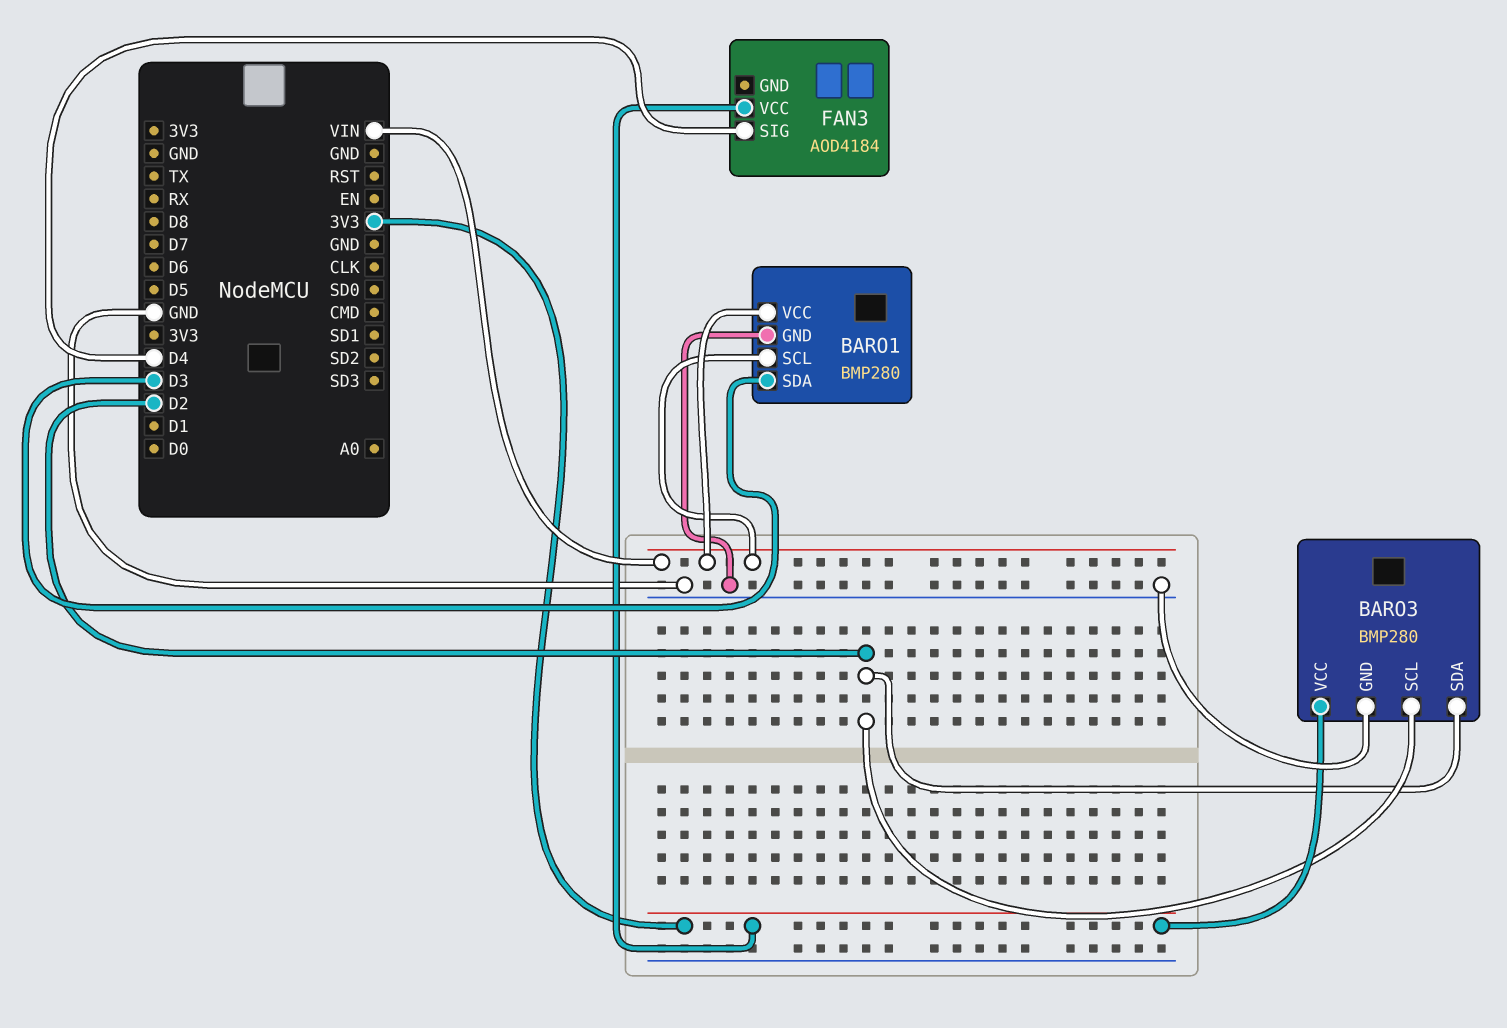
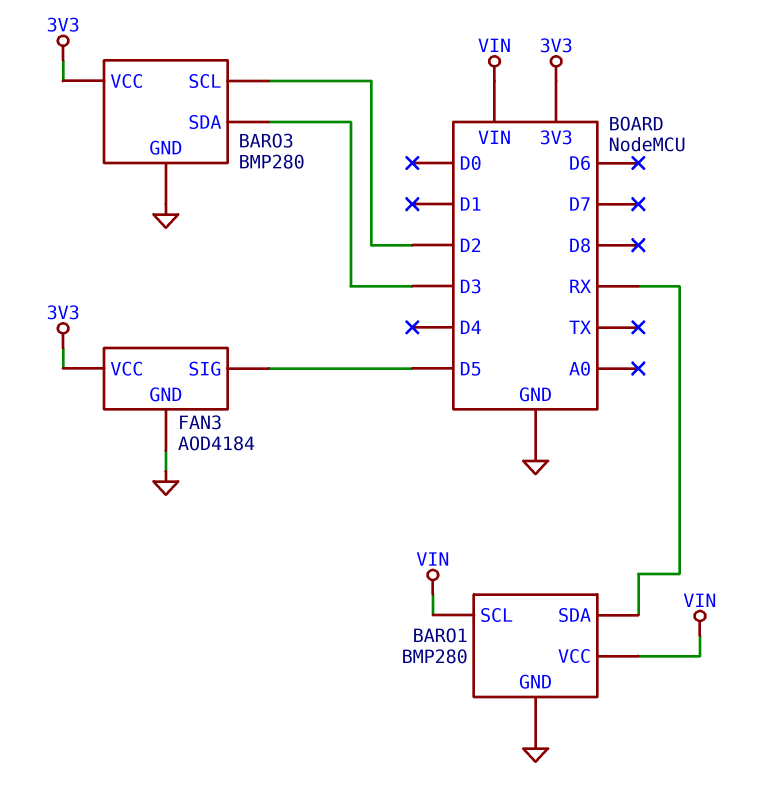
BARO1 pin SDA: D3 -> RX
BARO3 pin SDA: D2 -> D3
FAN3 pin GND: none -> GND
FAN3 pin SIG: D4 -> D5

